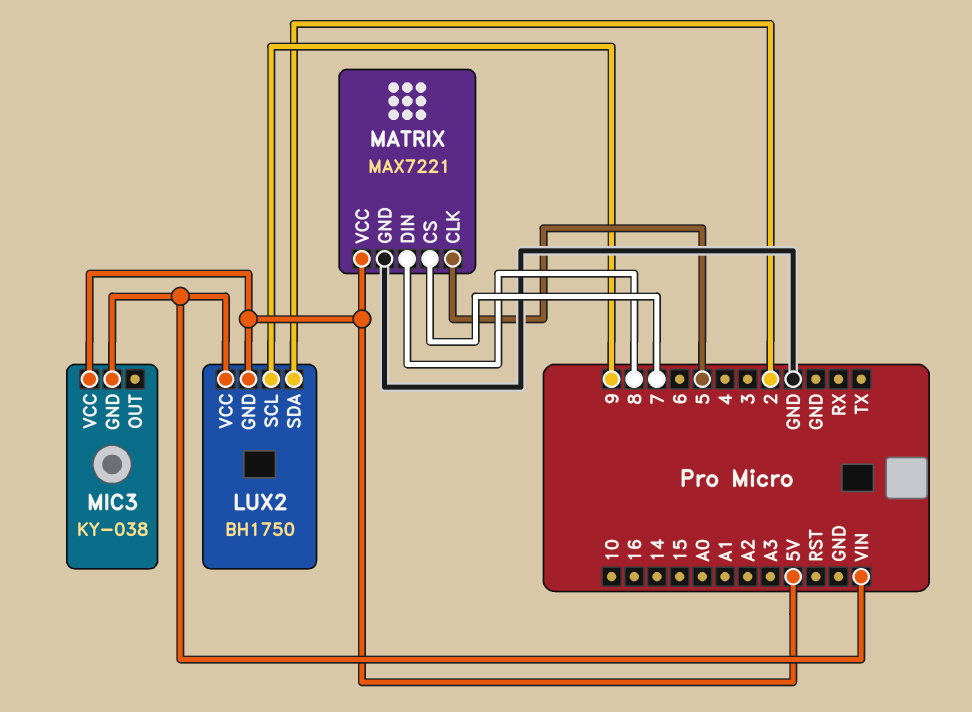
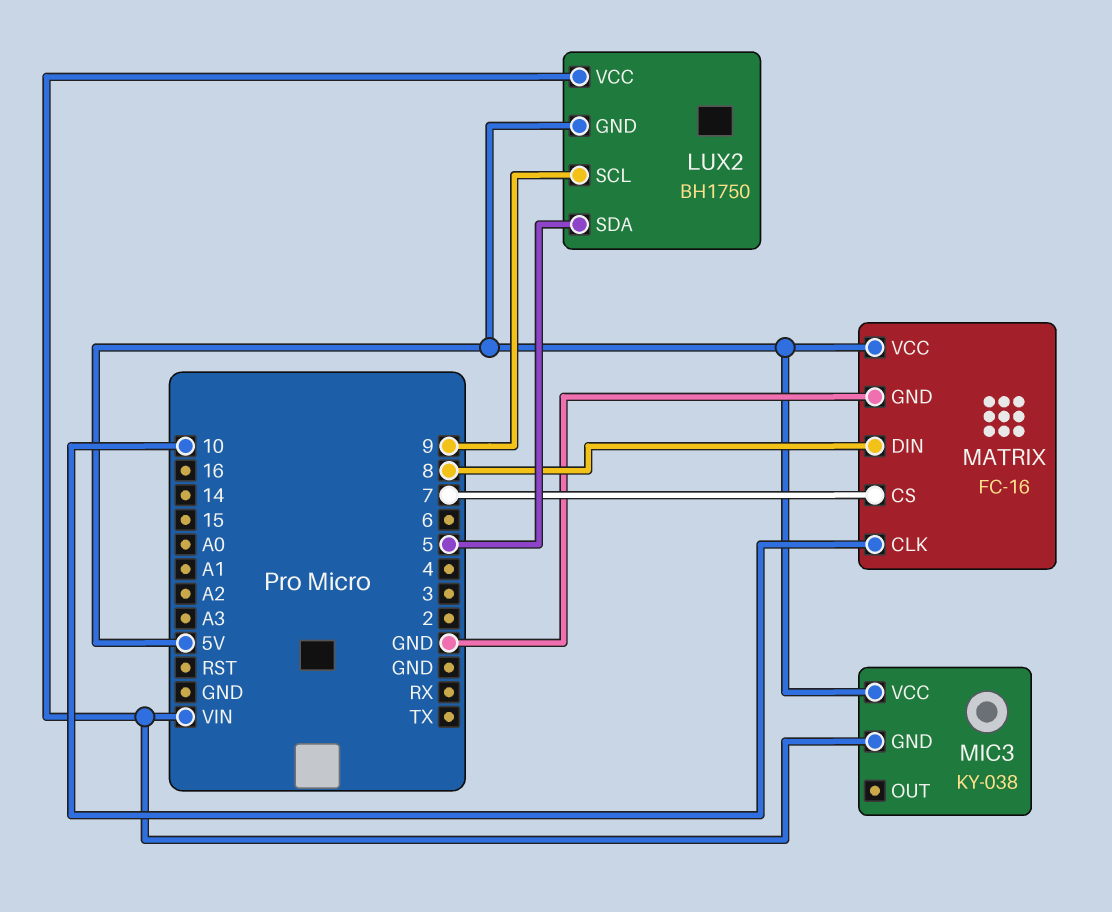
LUX2 pin SDA: 2 -> 5
MATRIX: MAX7221 -> FC-16
MATRIX pin CLK: 5 -> 10

